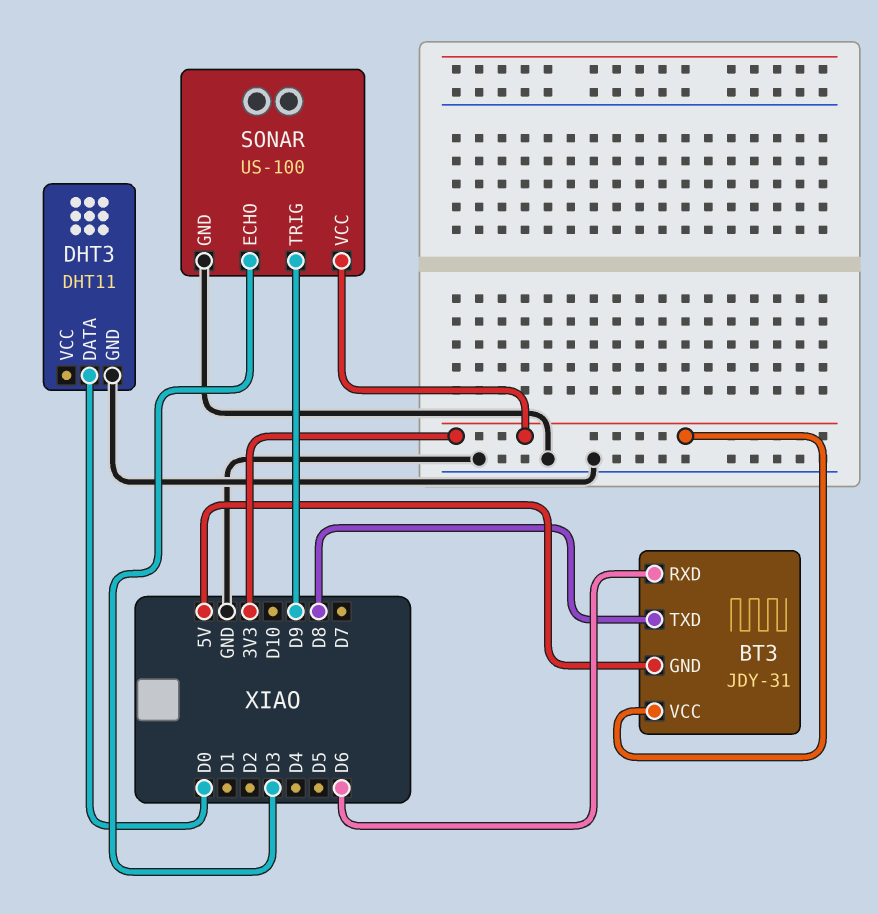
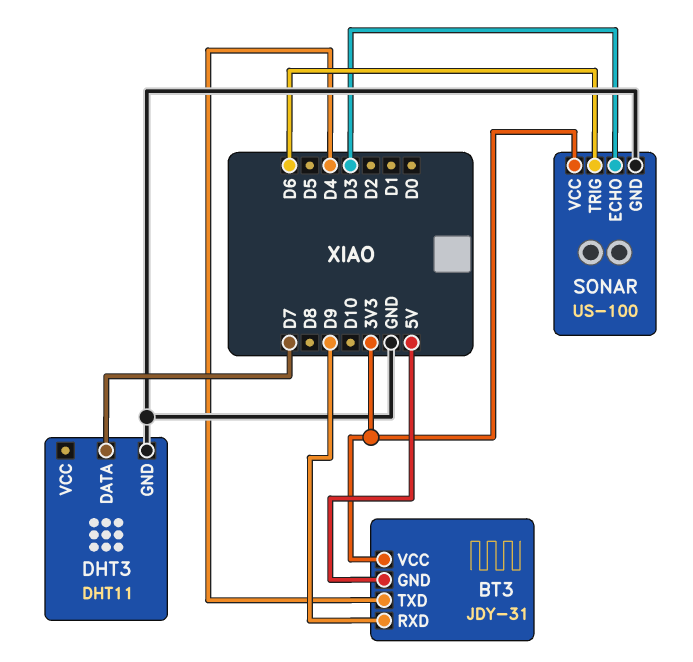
BT3 pin RXD: D6 -> D9
BT3 pin TXD: D8 -> D4
DHT3 pin DATA: D0 -> D7
SONAR pin TRIG: D9 -> D6

